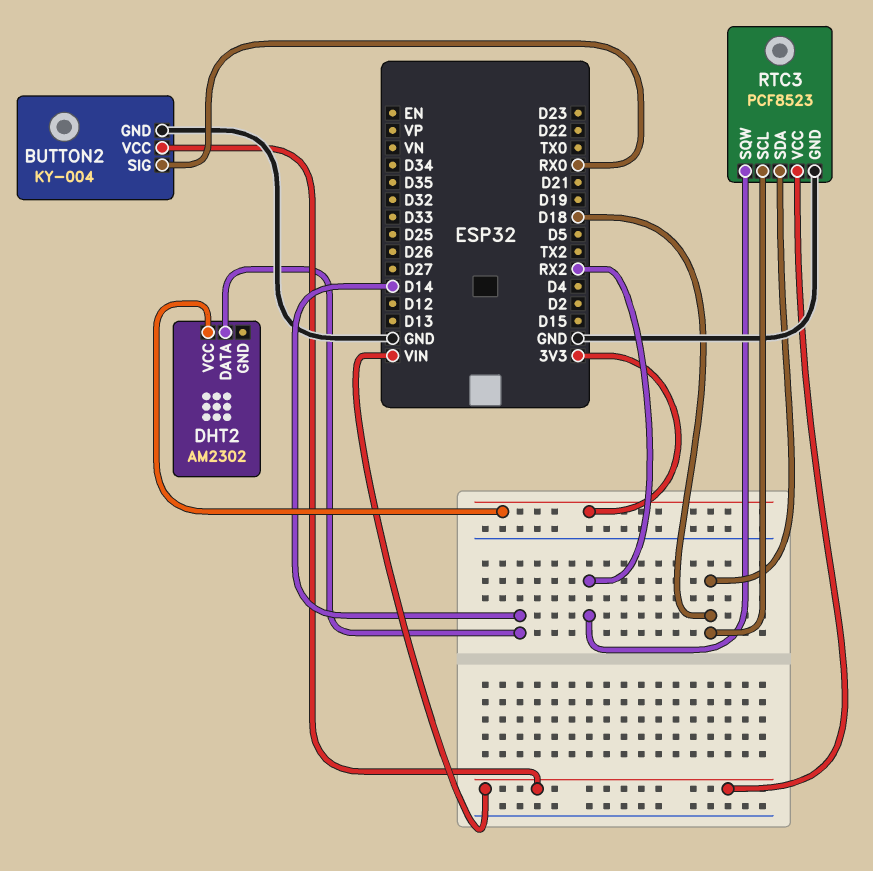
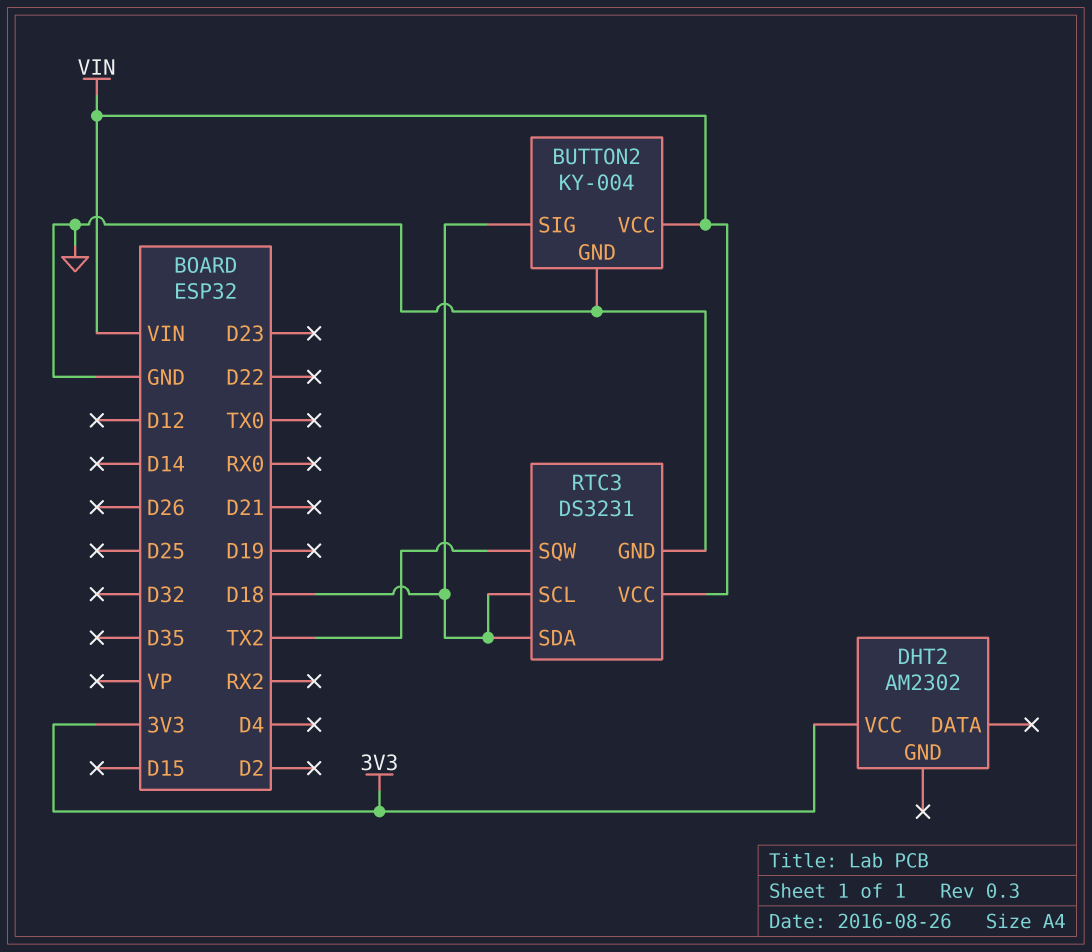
BUTTON2 pin SIG: RX0 -> D18
DHT2 pin DATA: D14 -> none
RTC3: PCF8523 -> DS3231
RTC3 pin SQW: RX2 -> TX2

